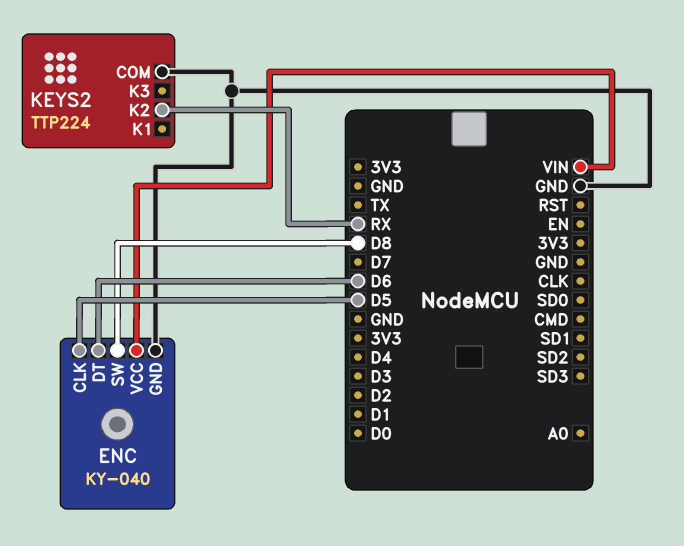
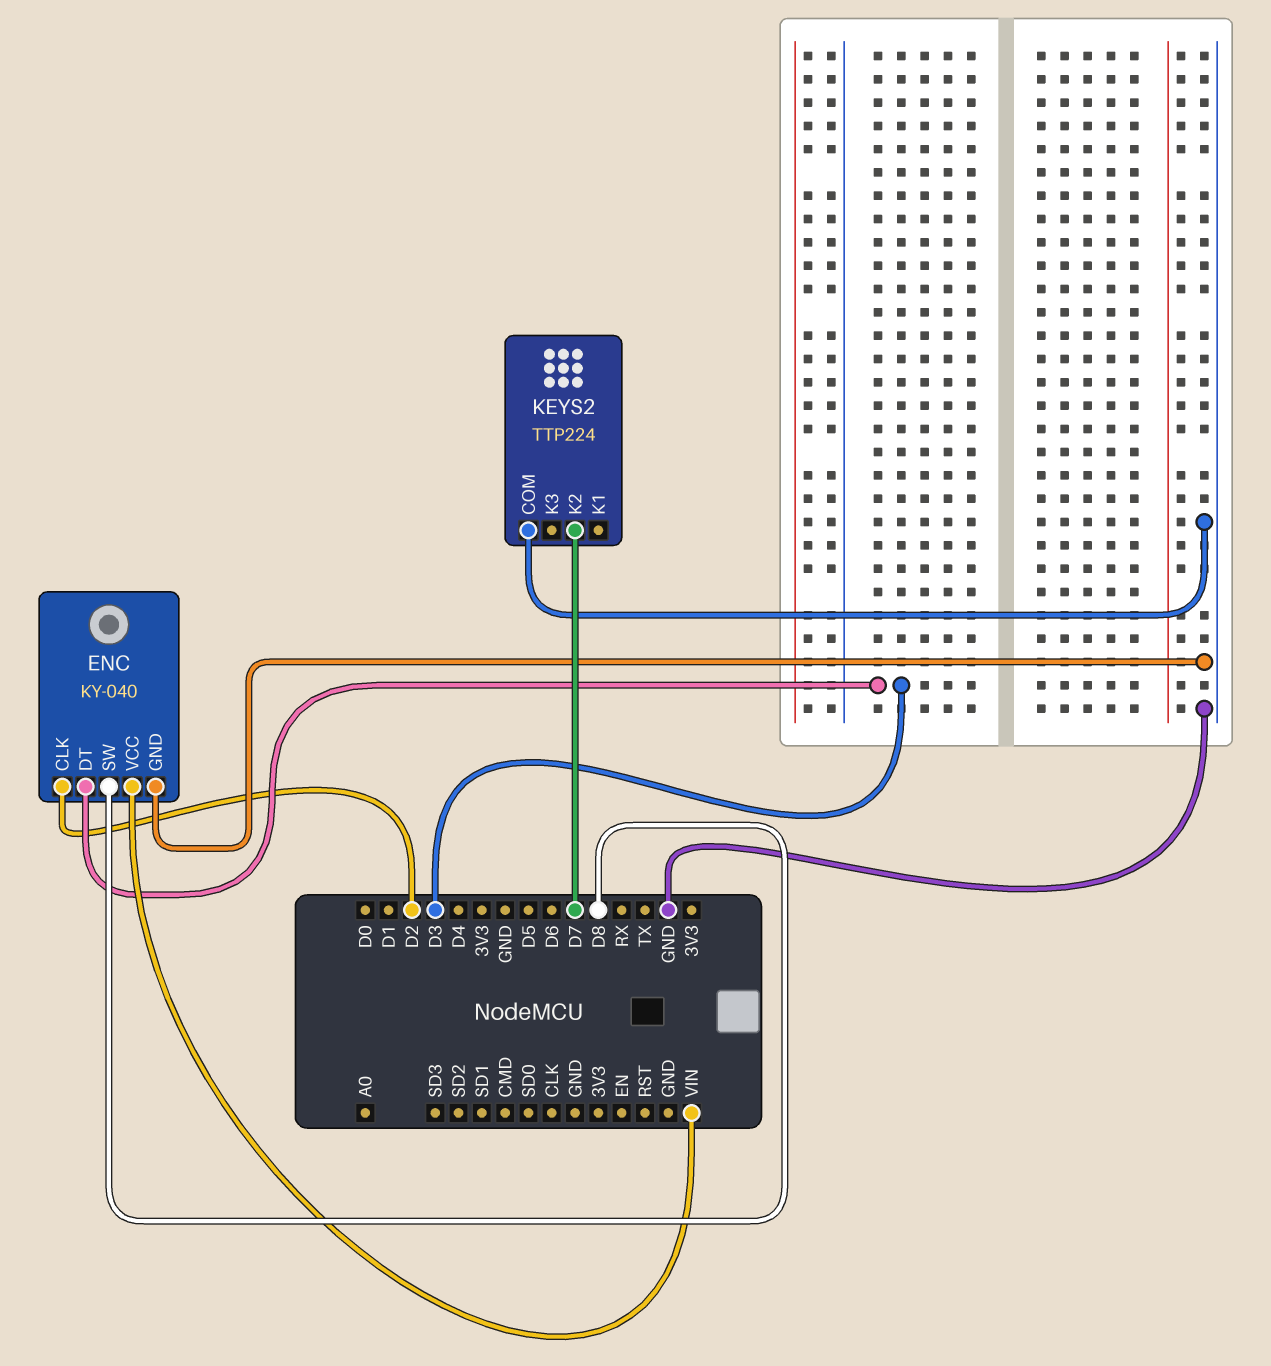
ENC pin CLK: D5 -> D2
ENC pin DT: D6 -> D3
KEYS2 pin K2: RX -> D7

